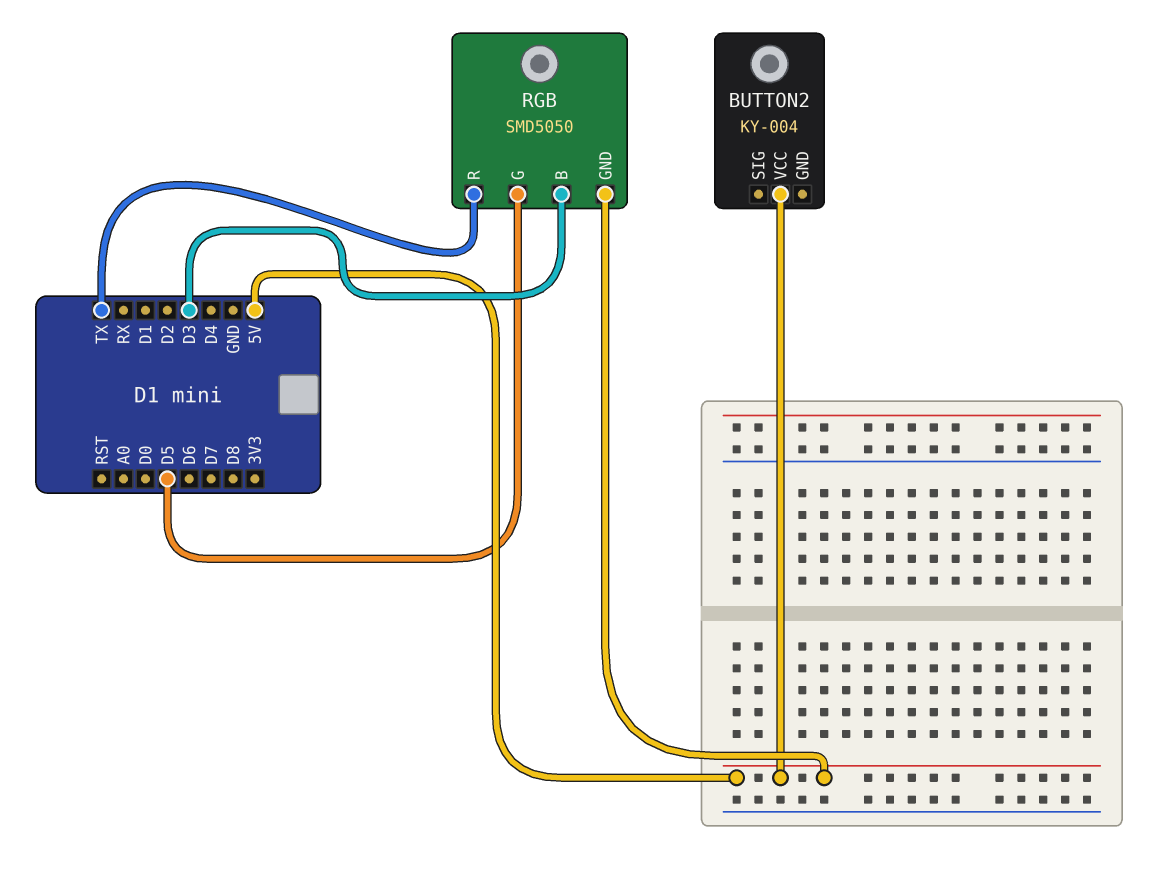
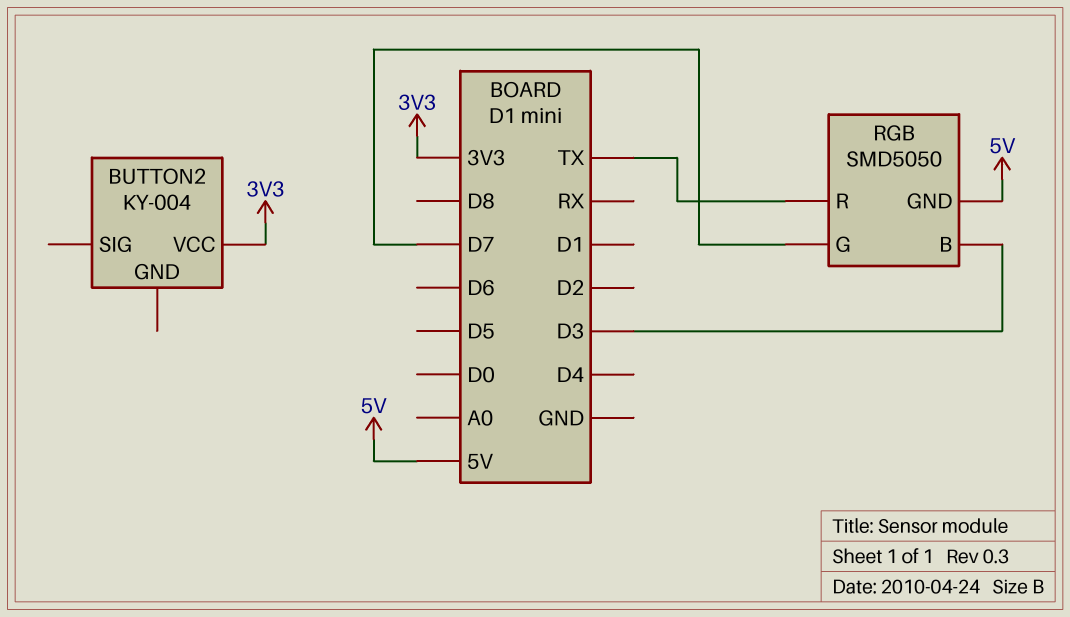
BUTTON2 pin VCC: 5V -> 3V3
RGB pin G: D5 -> D7

